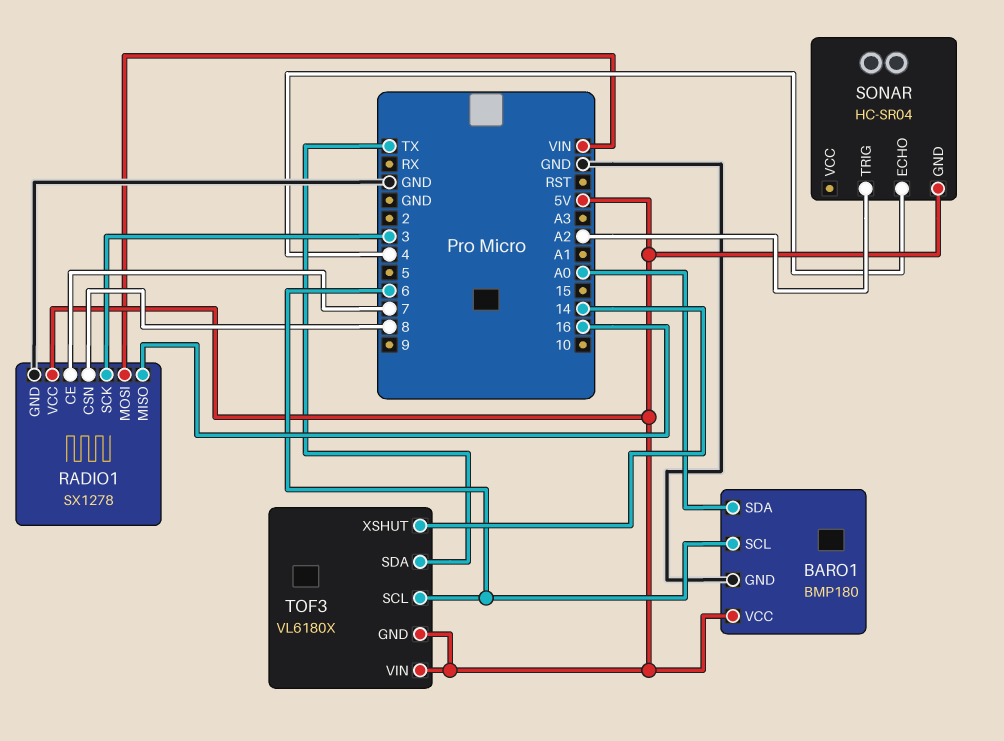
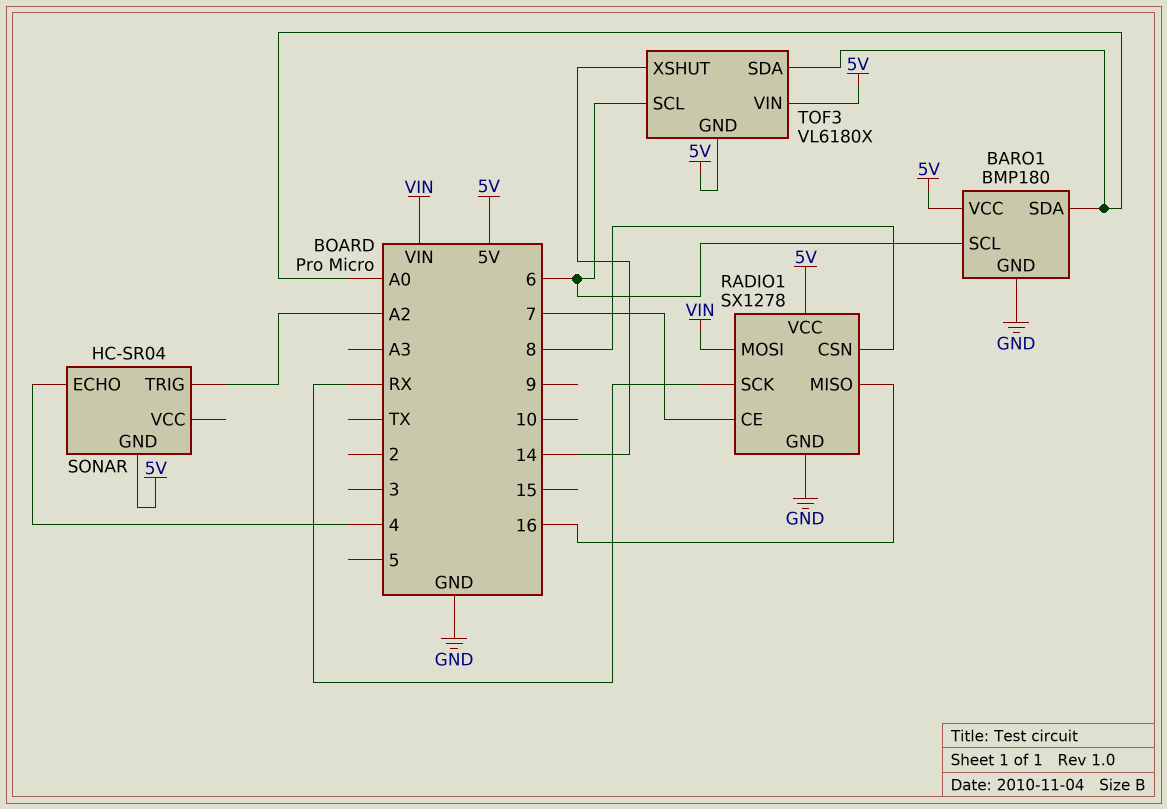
RADIO1 pin SCK: 3 -> RX
TOF3 pin SDA: TX -> A0

